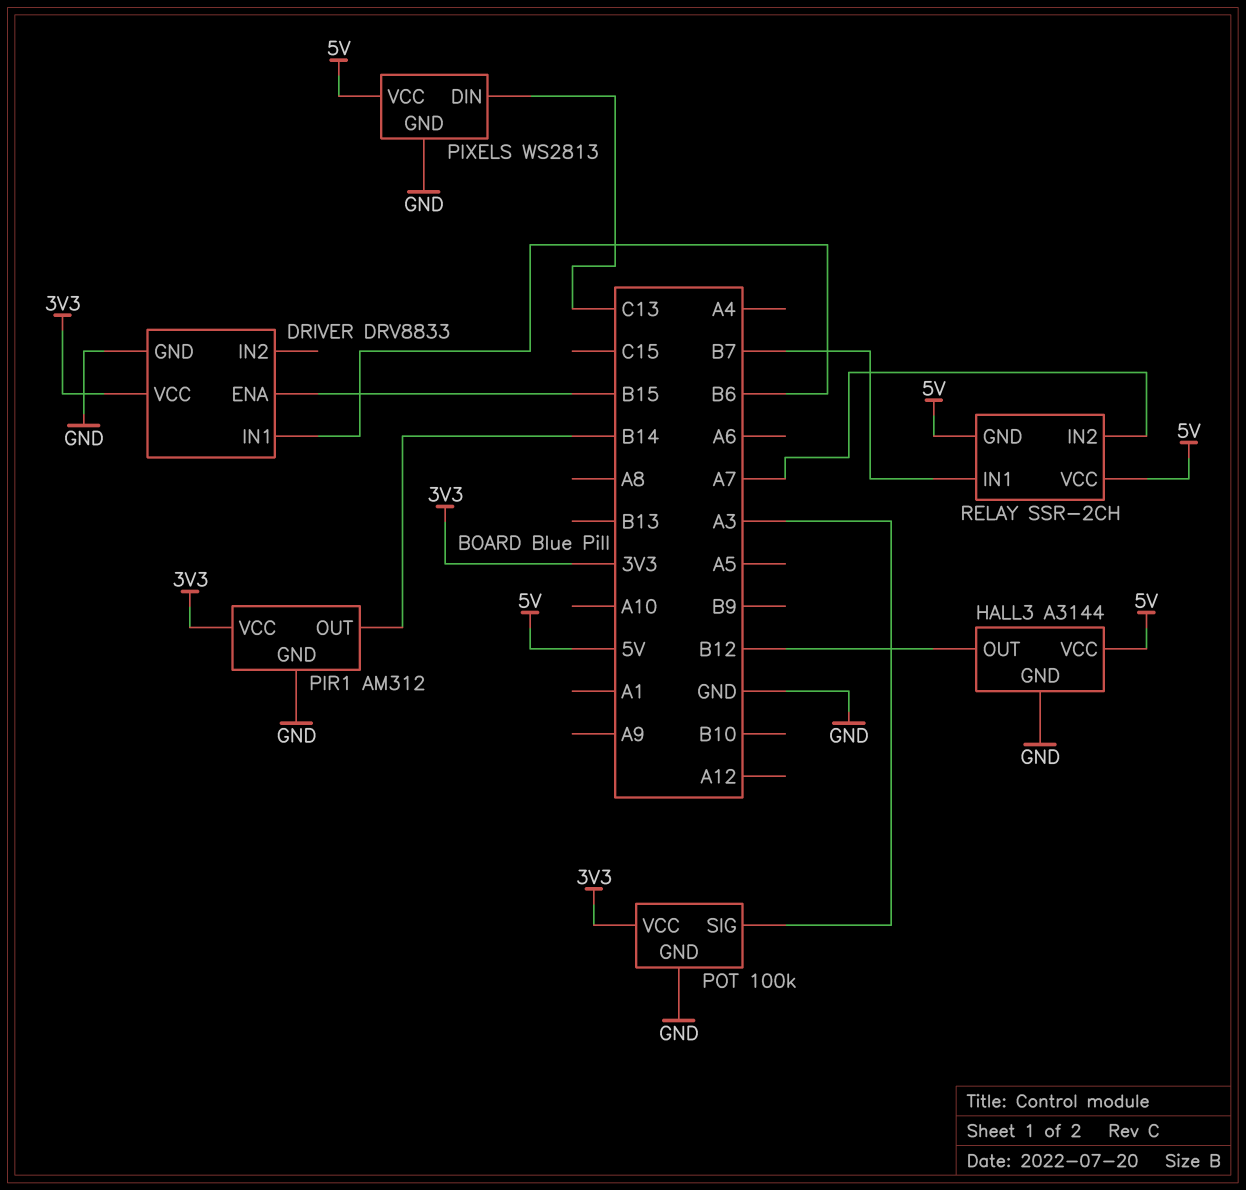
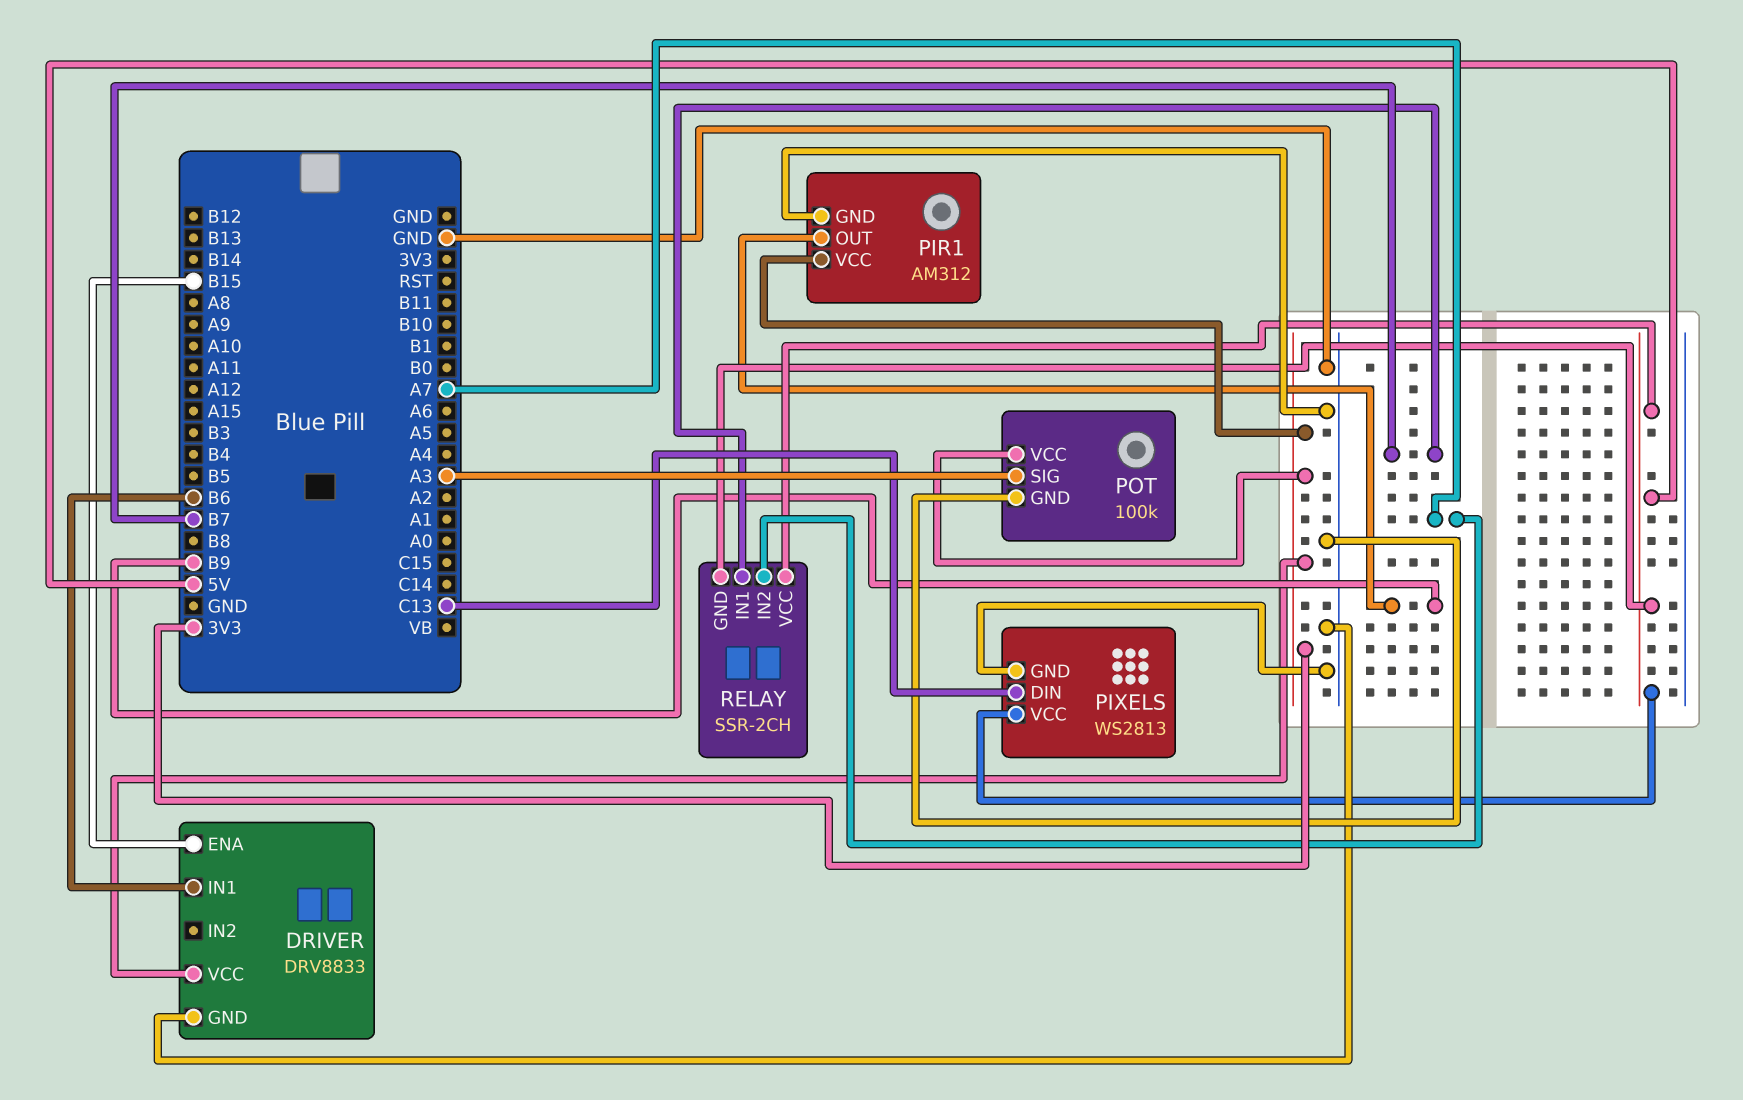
HALL3: A3144 -> none
HALL3 pin GND: GND -> none
HALL3 pin OUT: B12 -> none
HALL3 pin VCC: 5V -> none
PIR1 pin OUT: B14 -> B9

